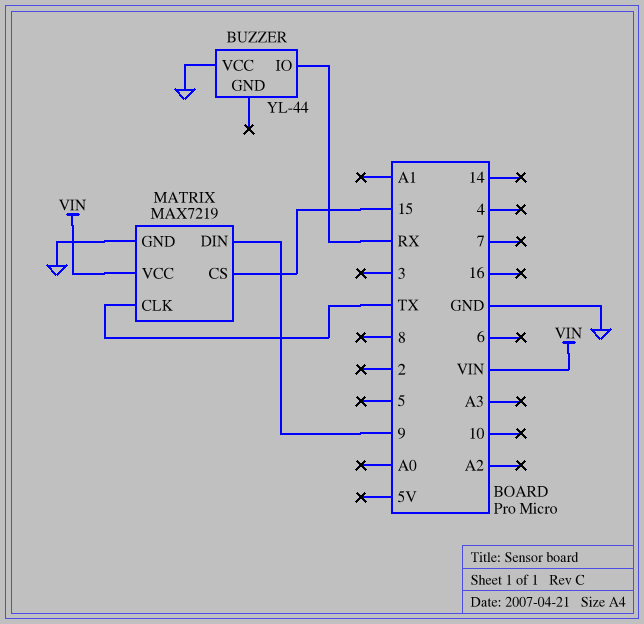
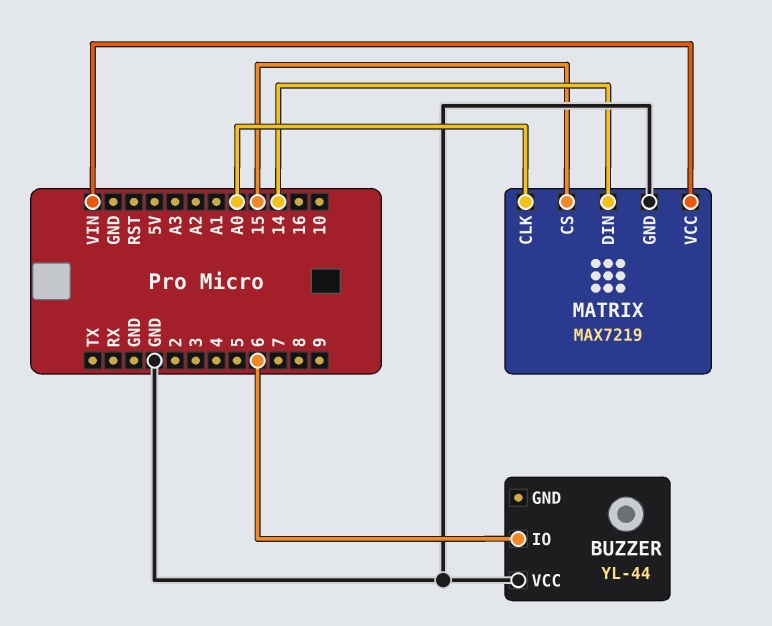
BUZZER pin IO: RX -> 6
MATRIX pin CLK: TX -> A0
MATRIX pin DIN: 9 -> 14

